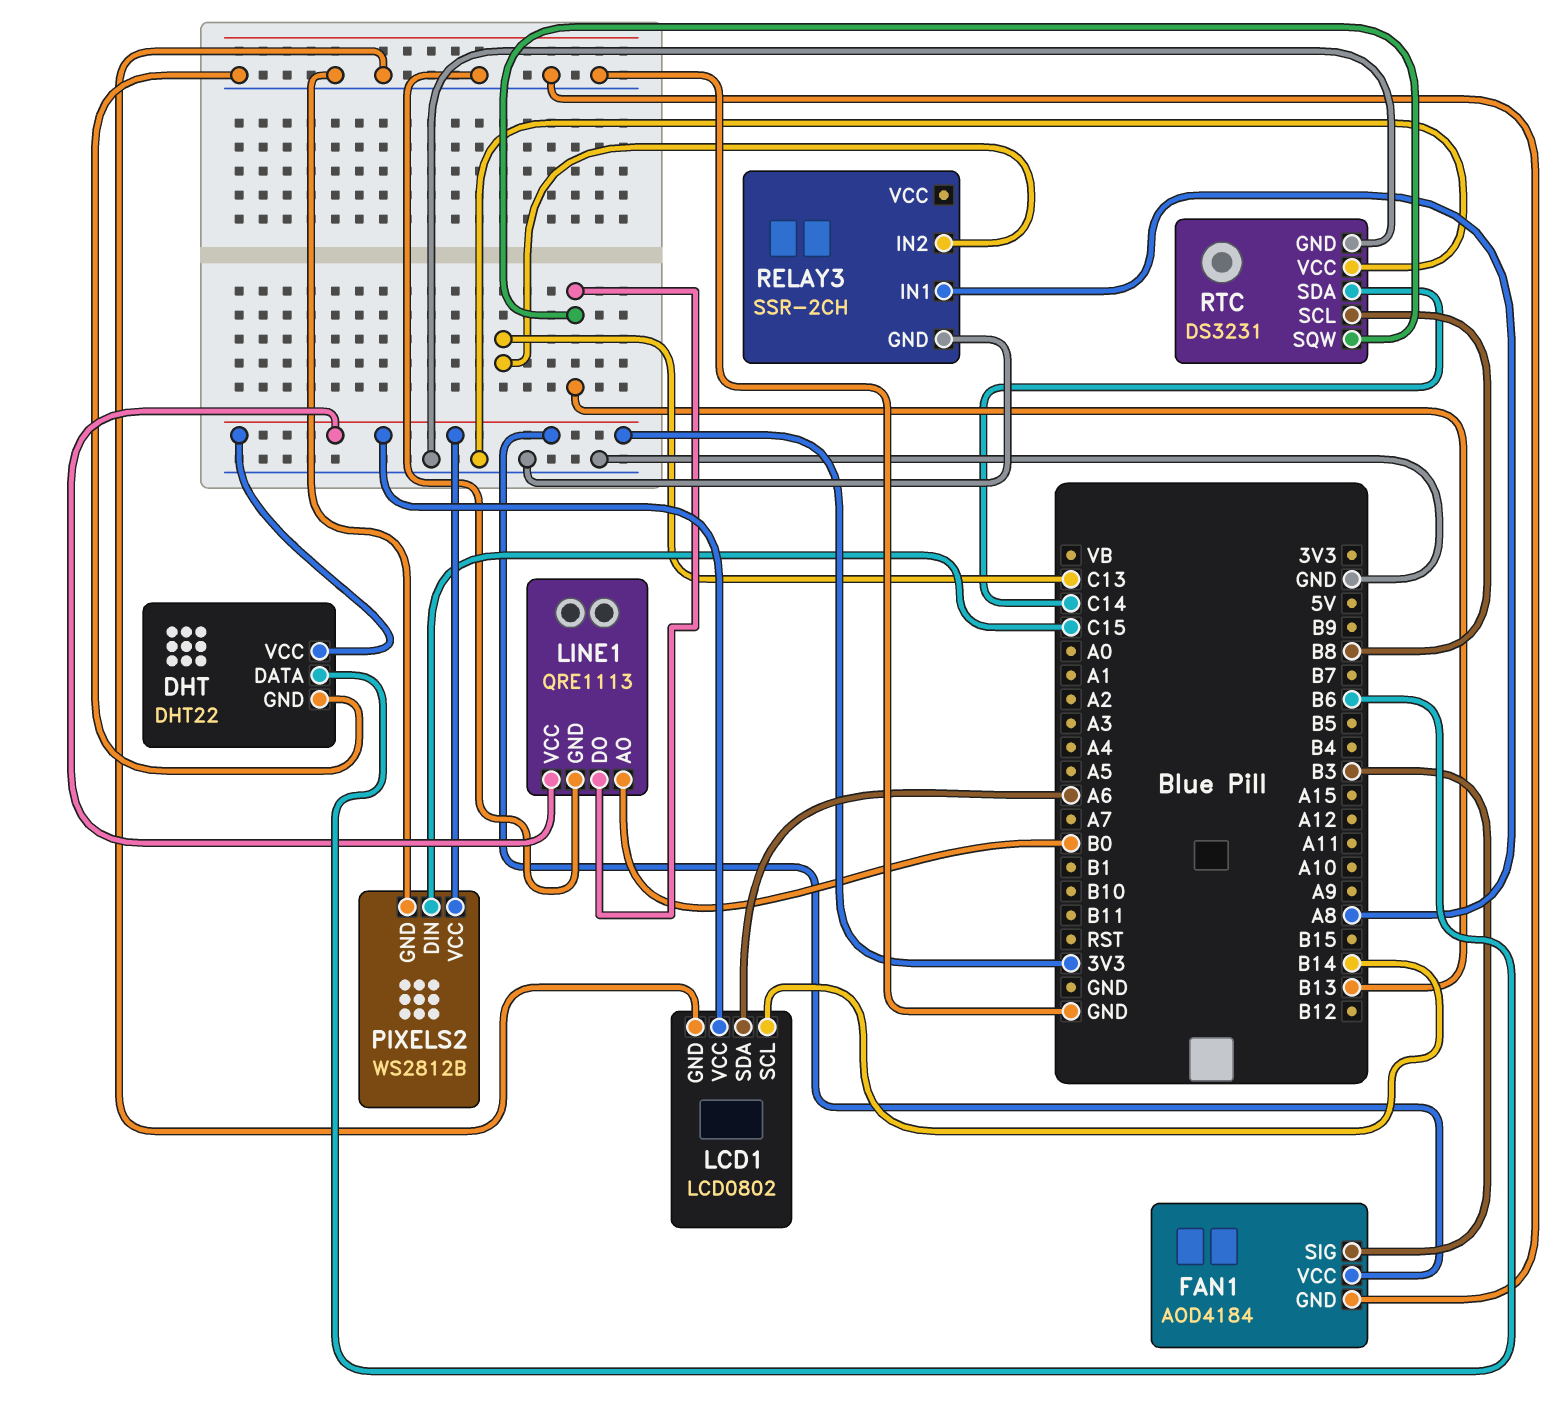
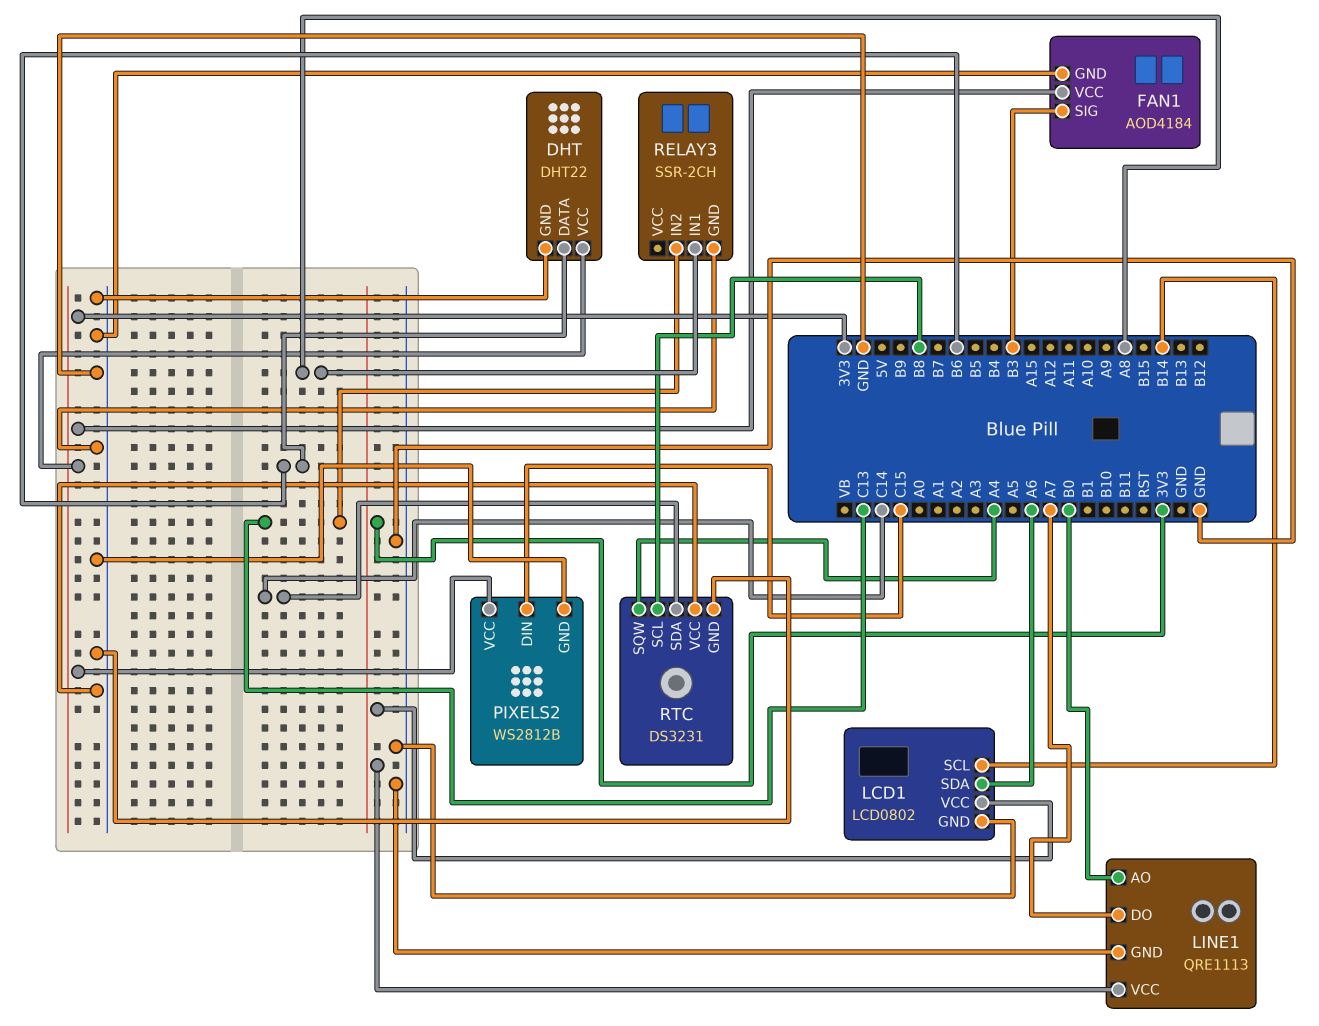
LINE1 pin DO: B13 -> A7
RTC pin SQW: B13 -> A4

